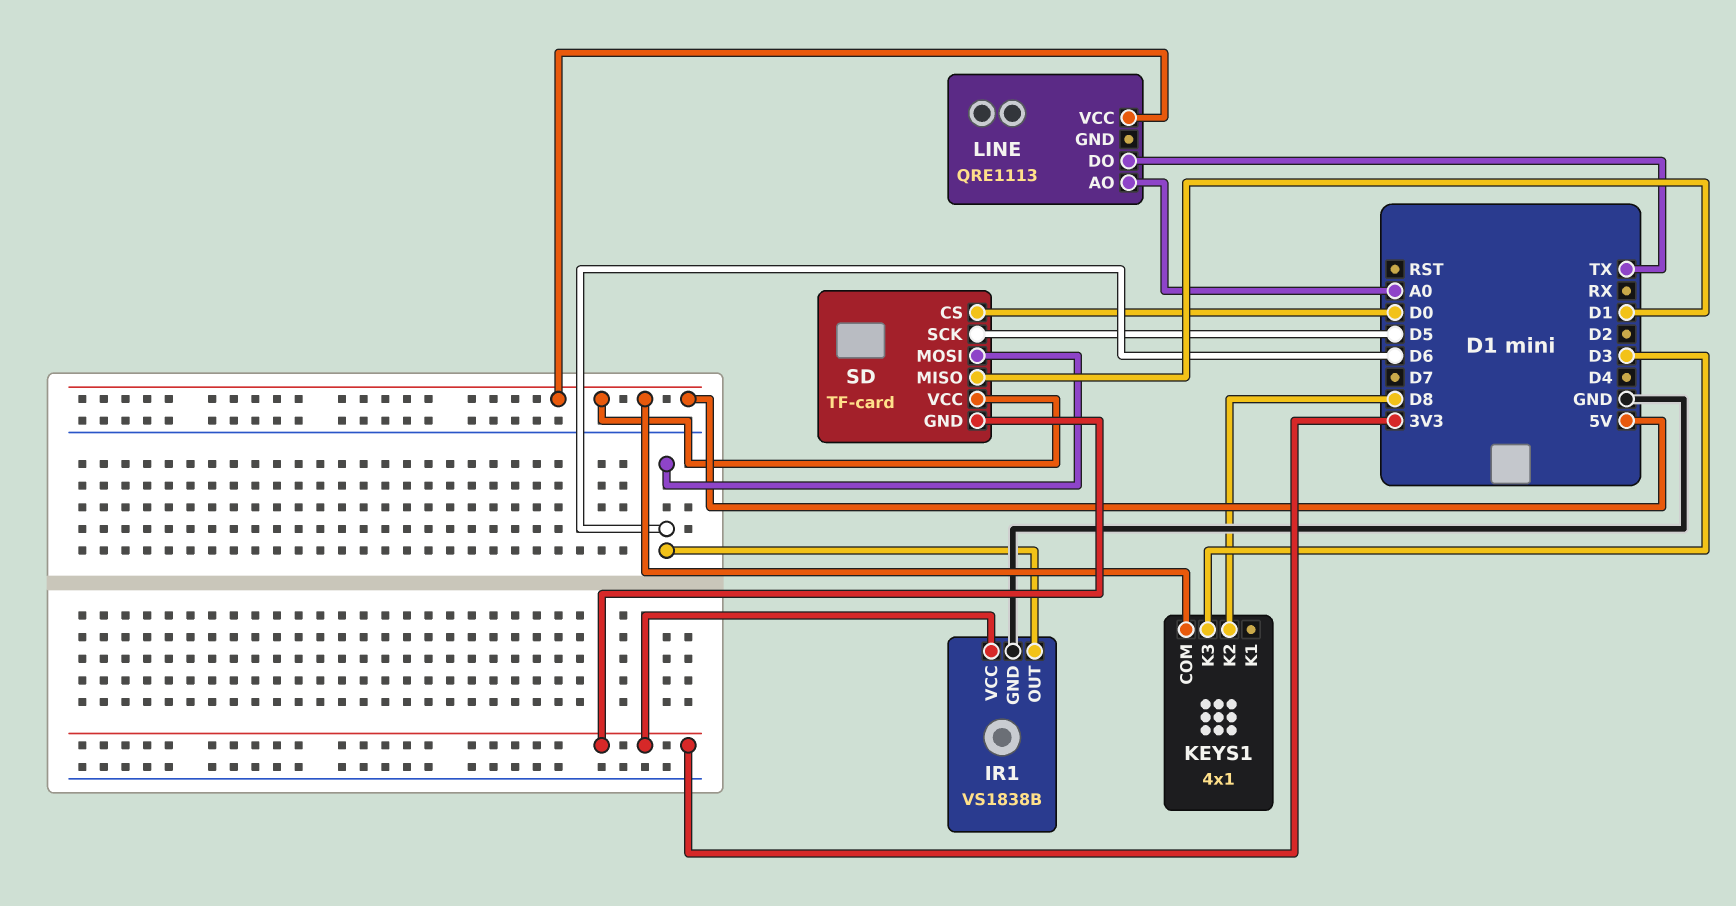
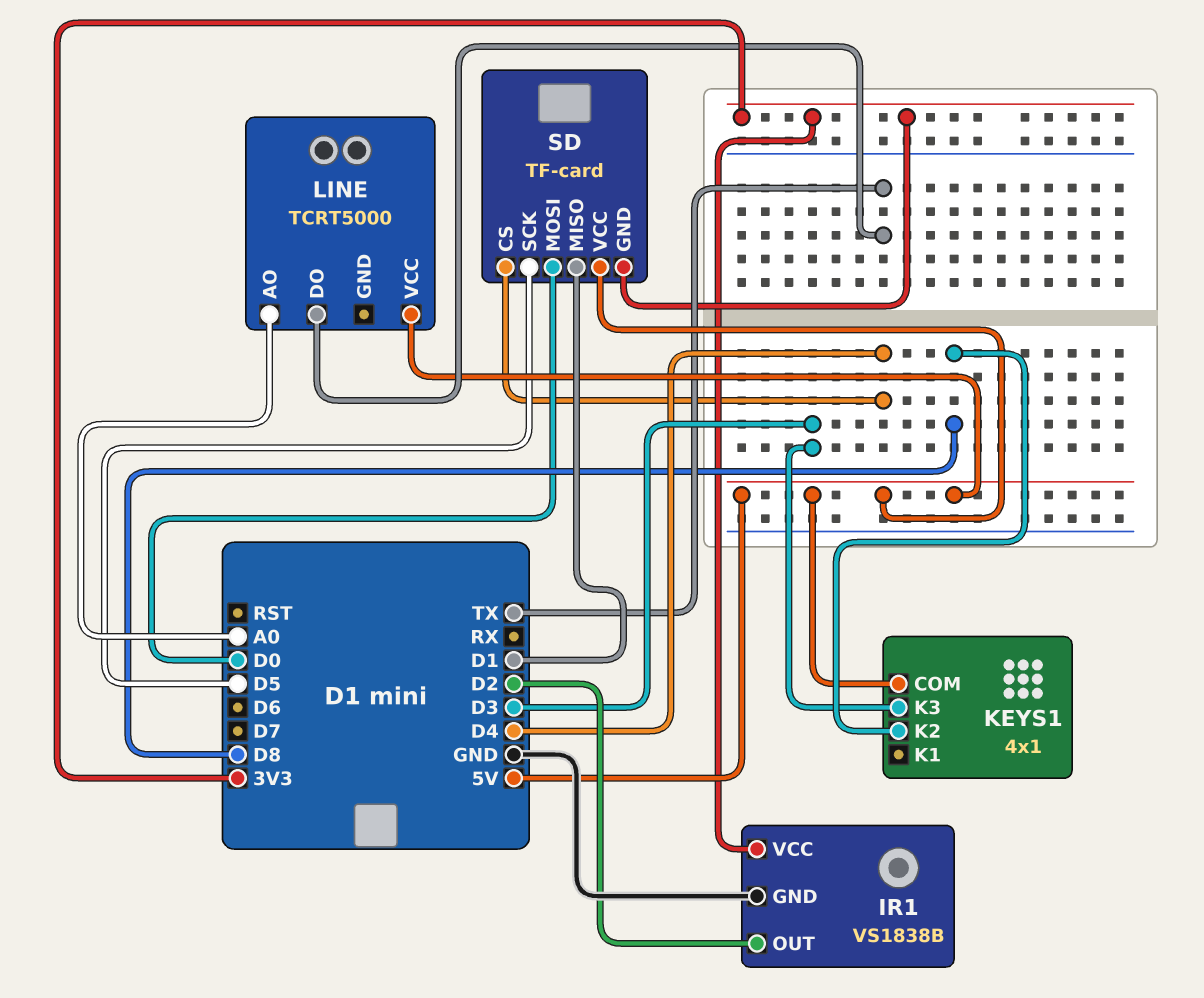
IR1 pin OUT: D6 -> D2
LINE: QRE1113 -> TCRT5000
SD pin CS: D0 -> D4
SD pin MOSI: D6 -> D0

